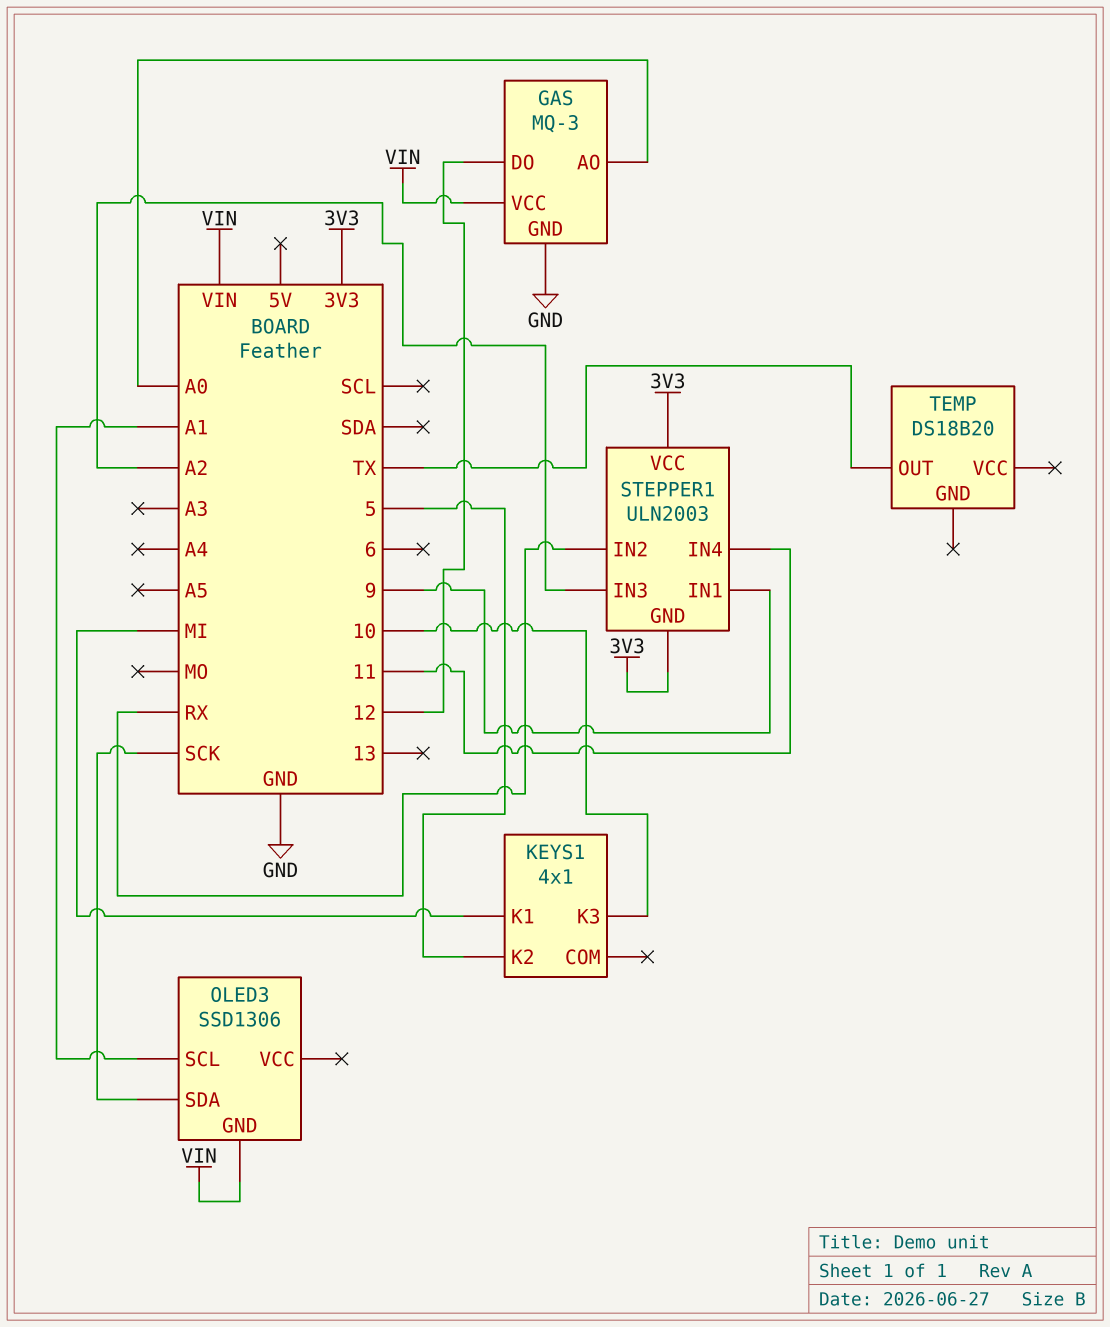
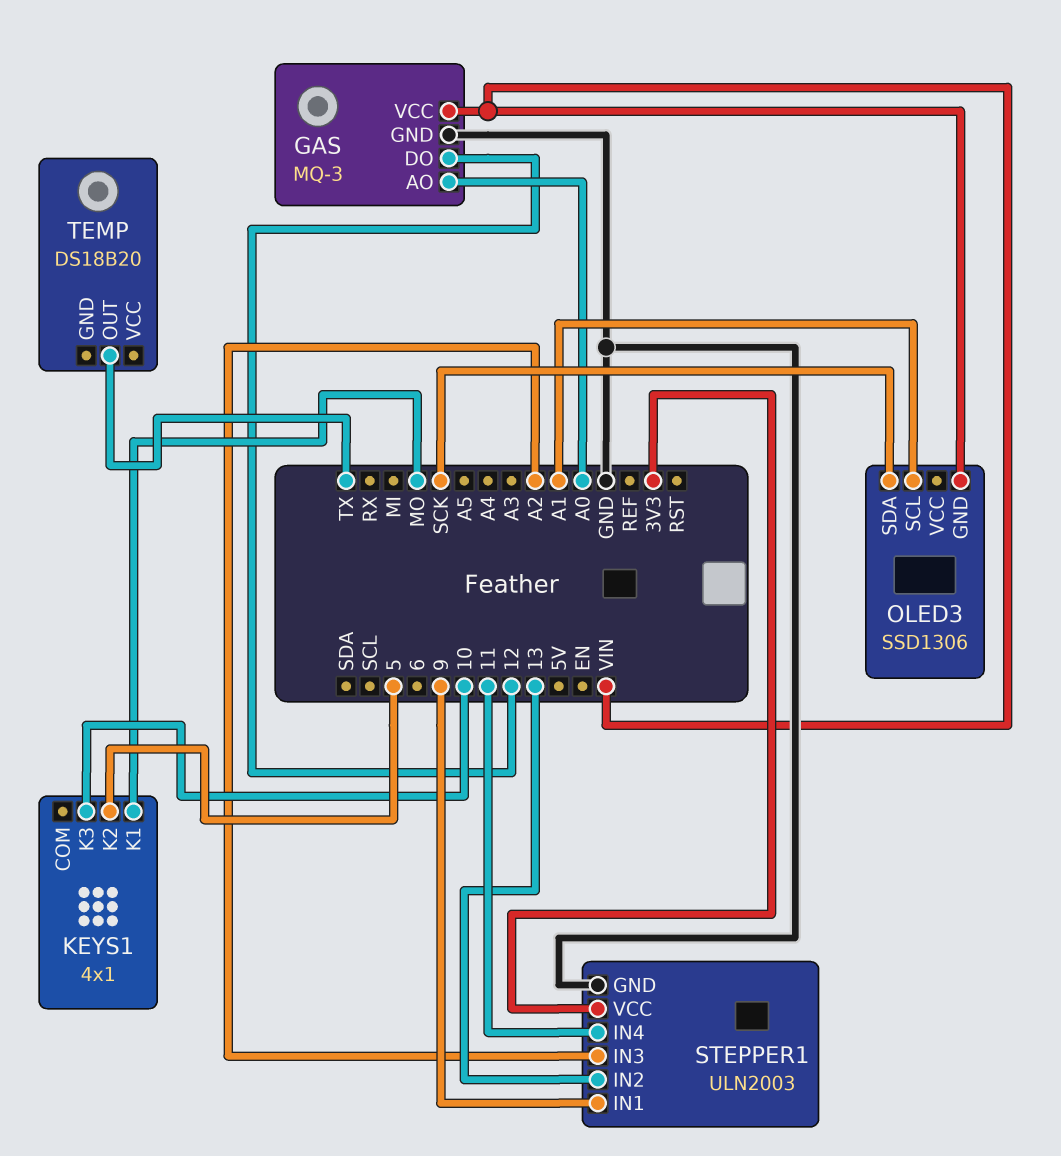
KEYS1 pin K1: MI -> MO
STEPPER1 pin GND: 3V3 -> GND
STEPPER1 pin IN2: RX -> 13

